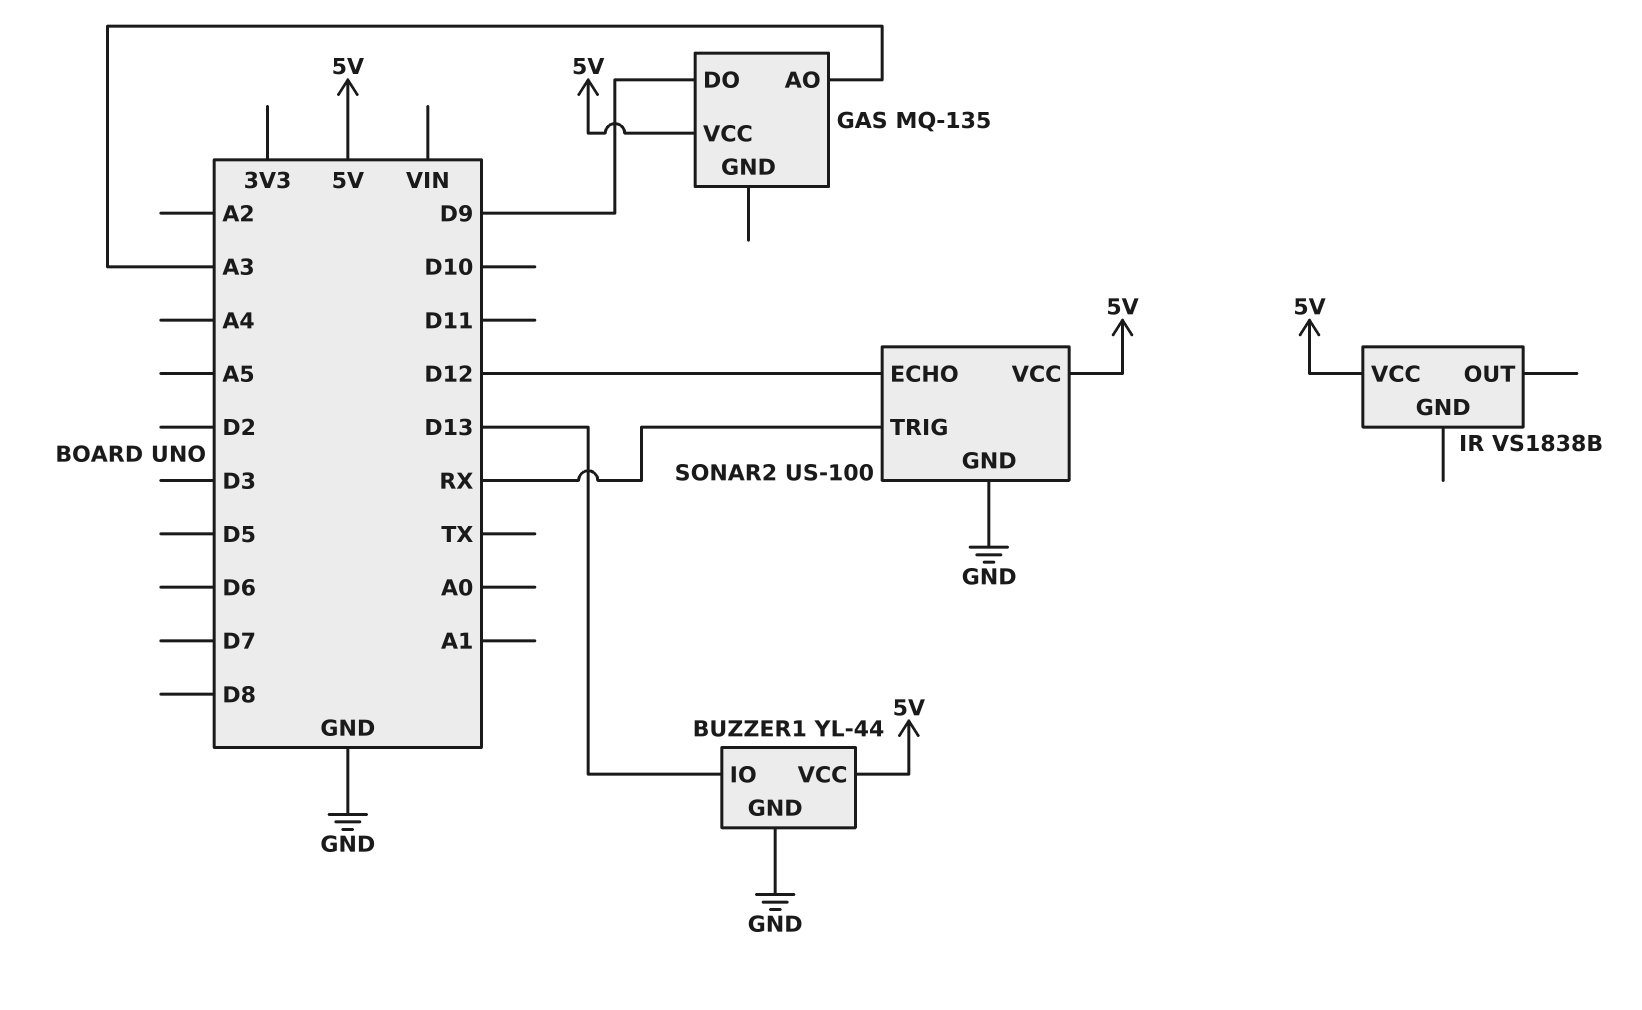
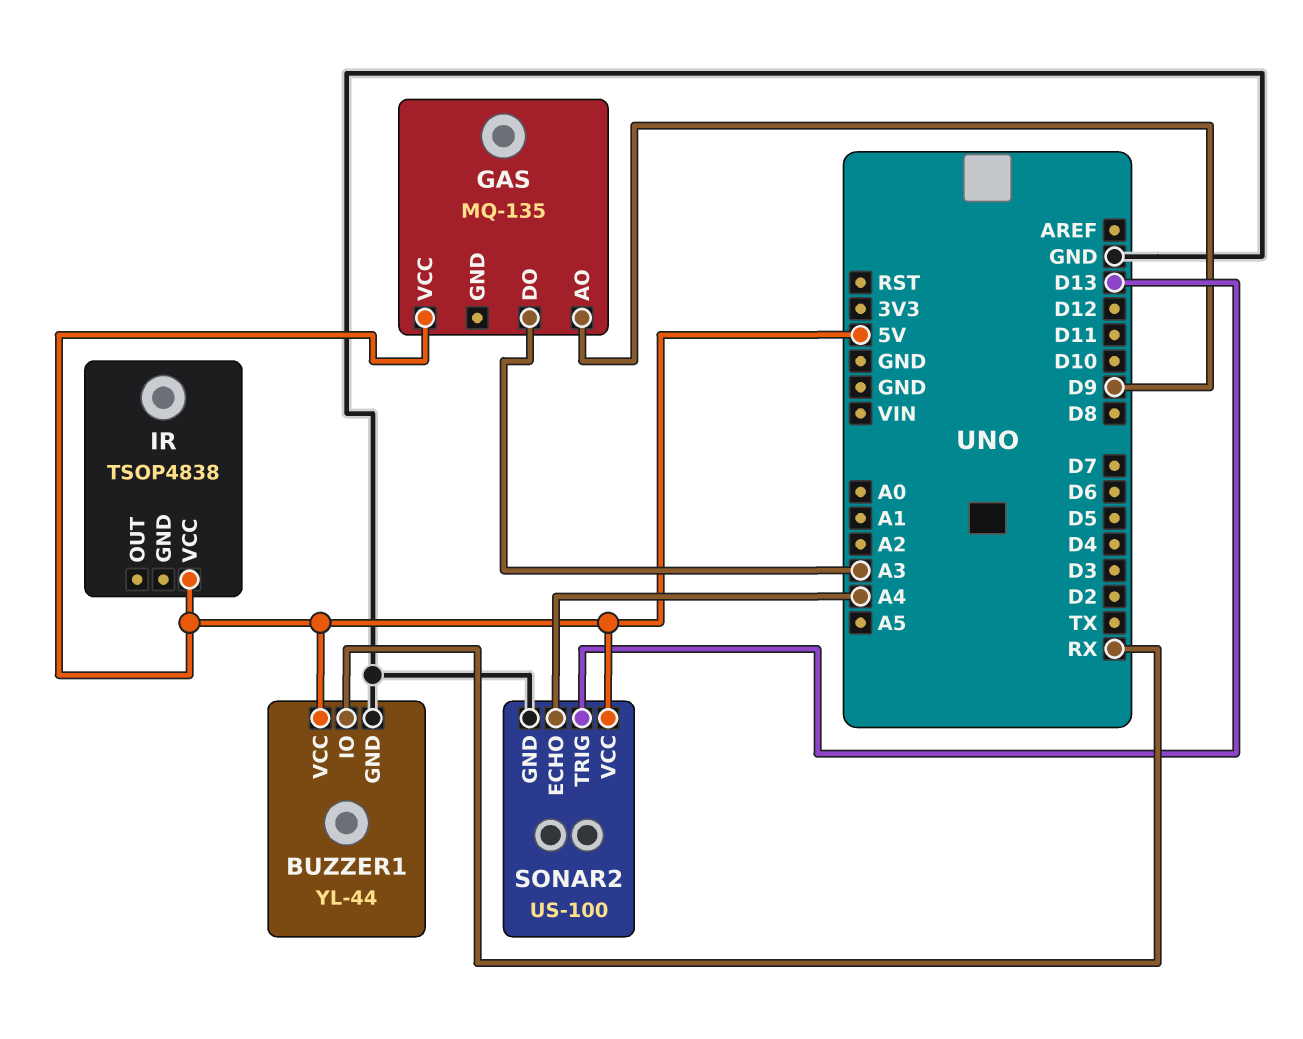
BUZZER1 pin IO: D13 -> RX
GAS pin AO: A3 -> D9
GAS pin DO: D9 -> A3
IR: VS1838B -> TSOP4838
SONAR2 pin ECHO: D12 -> A4
SONAR2 pin TRIG: RX -> D13

